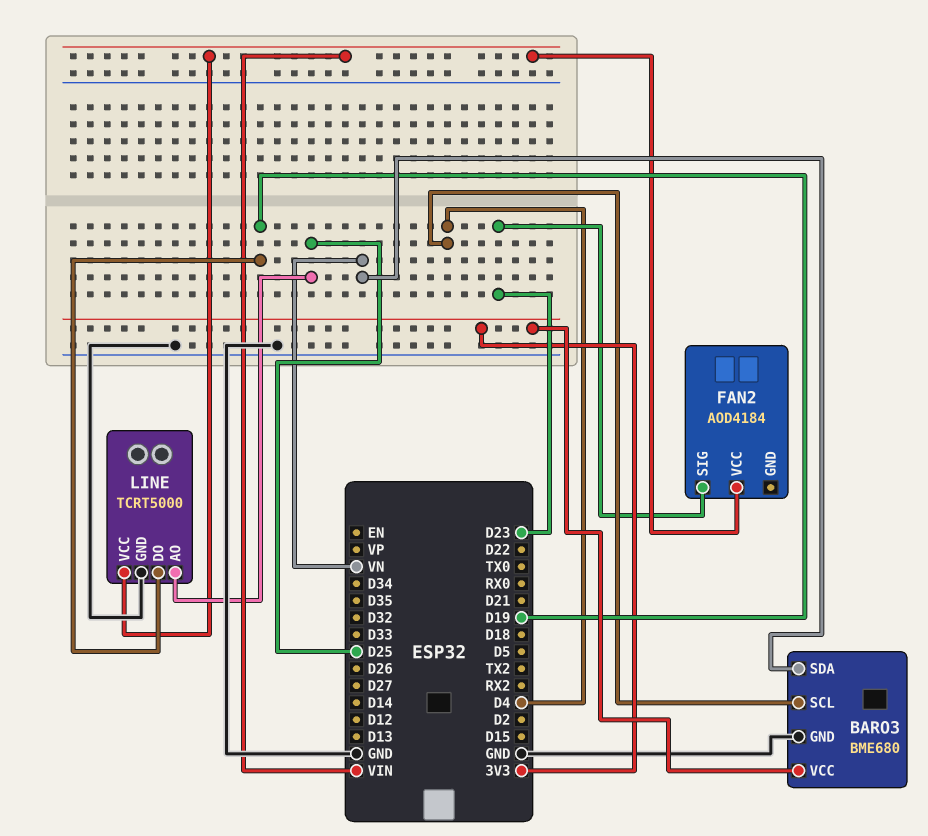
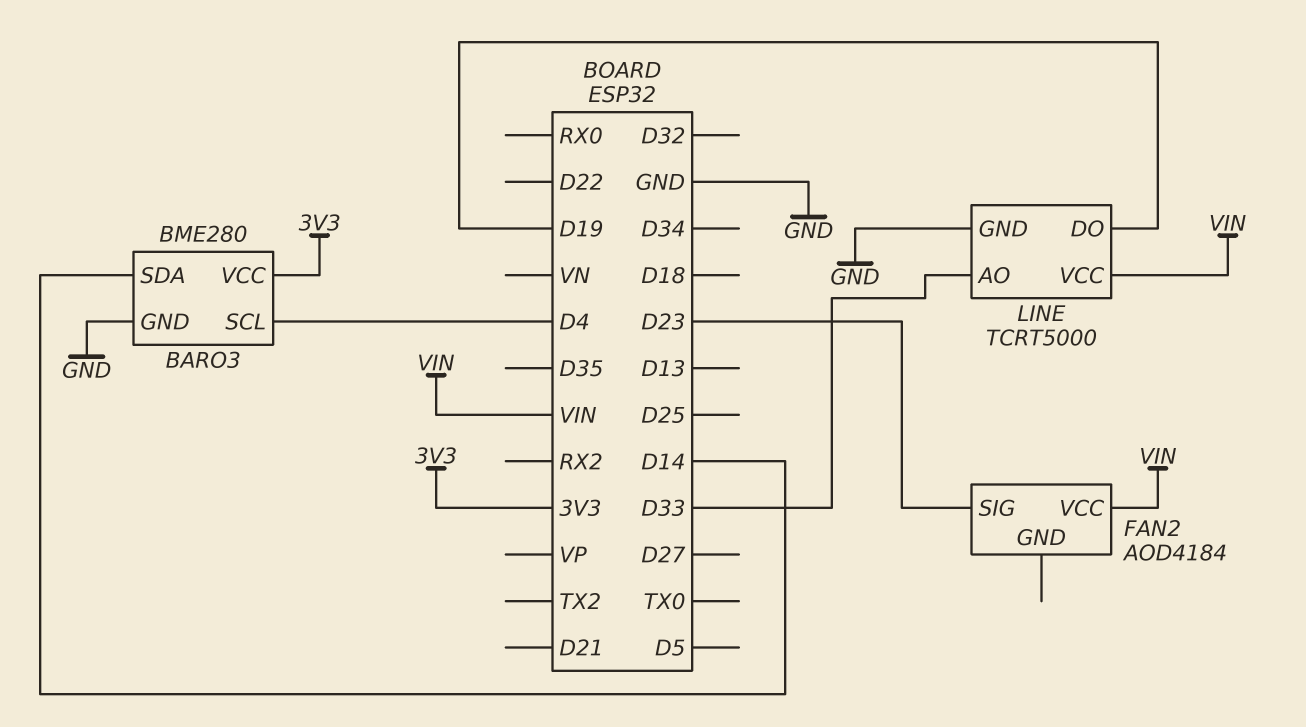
BARO3: BME680 -> BME280
BARO3 pin SDA: VN -> D14
LINE pin AO: D25 -> D33

